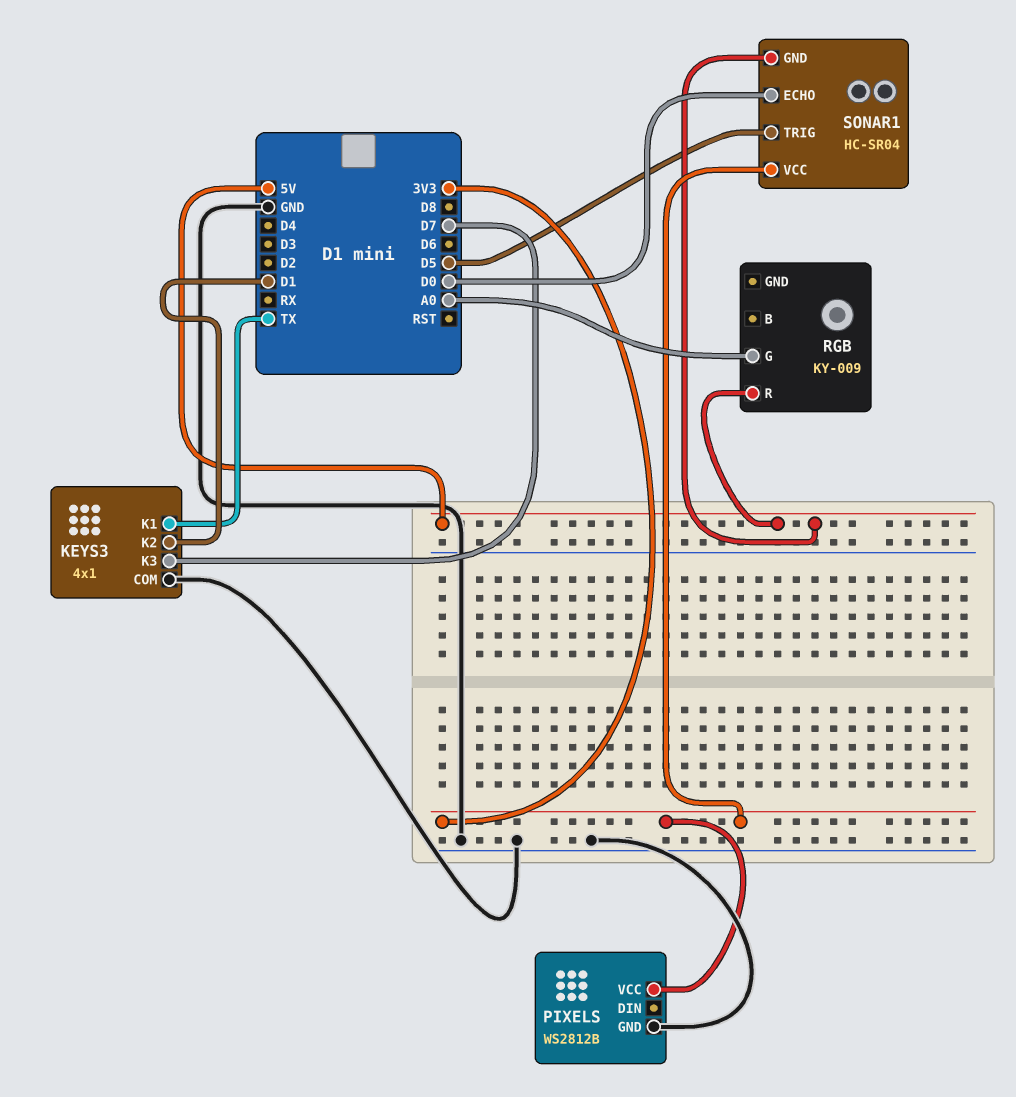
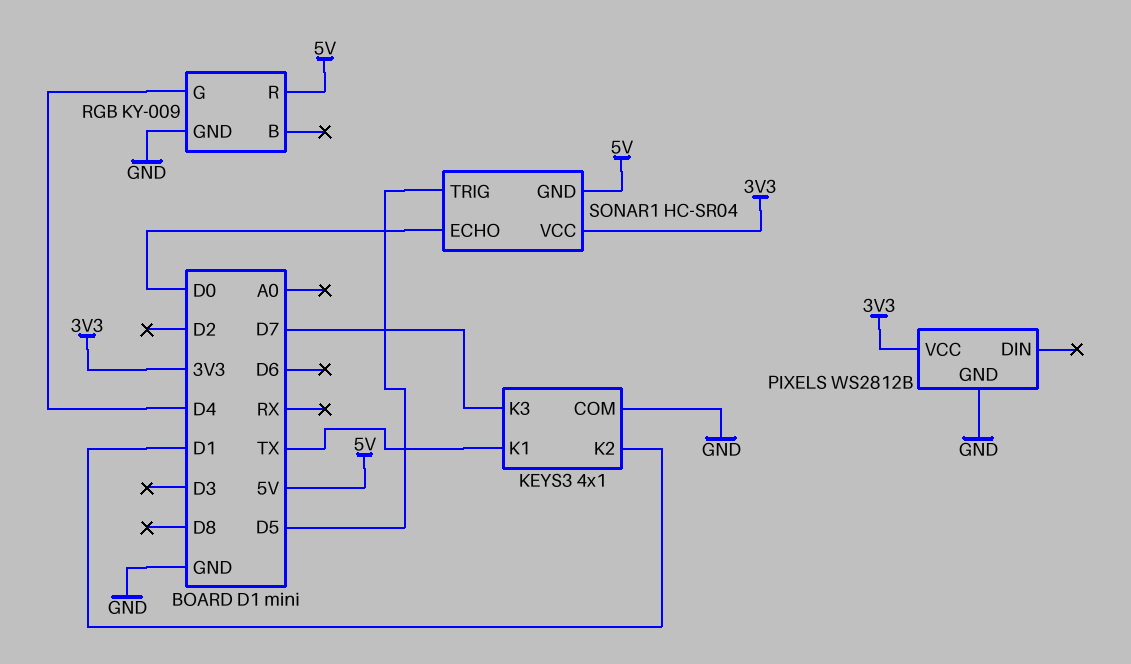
RGB pin G: A0 -> D4
RGB pin GND: none -> GND

